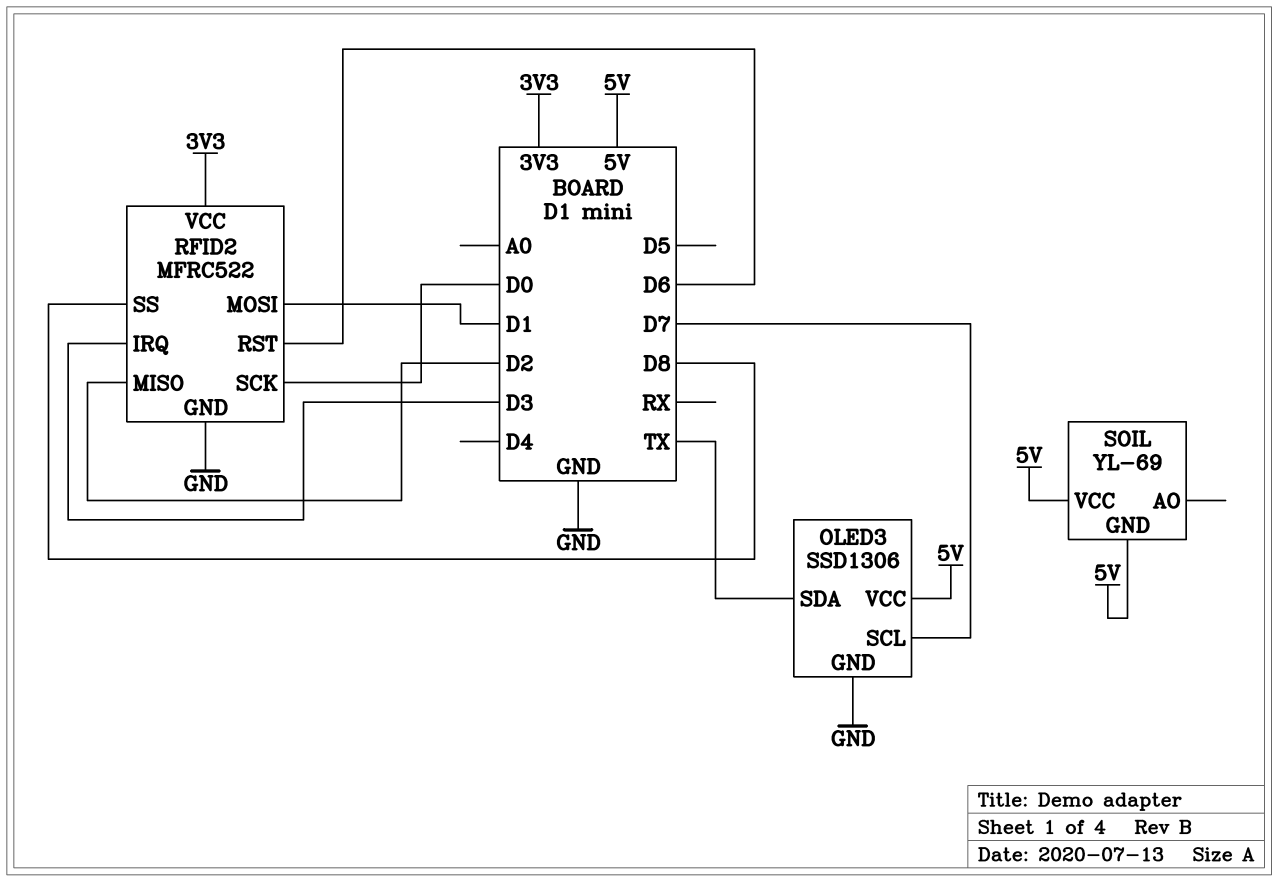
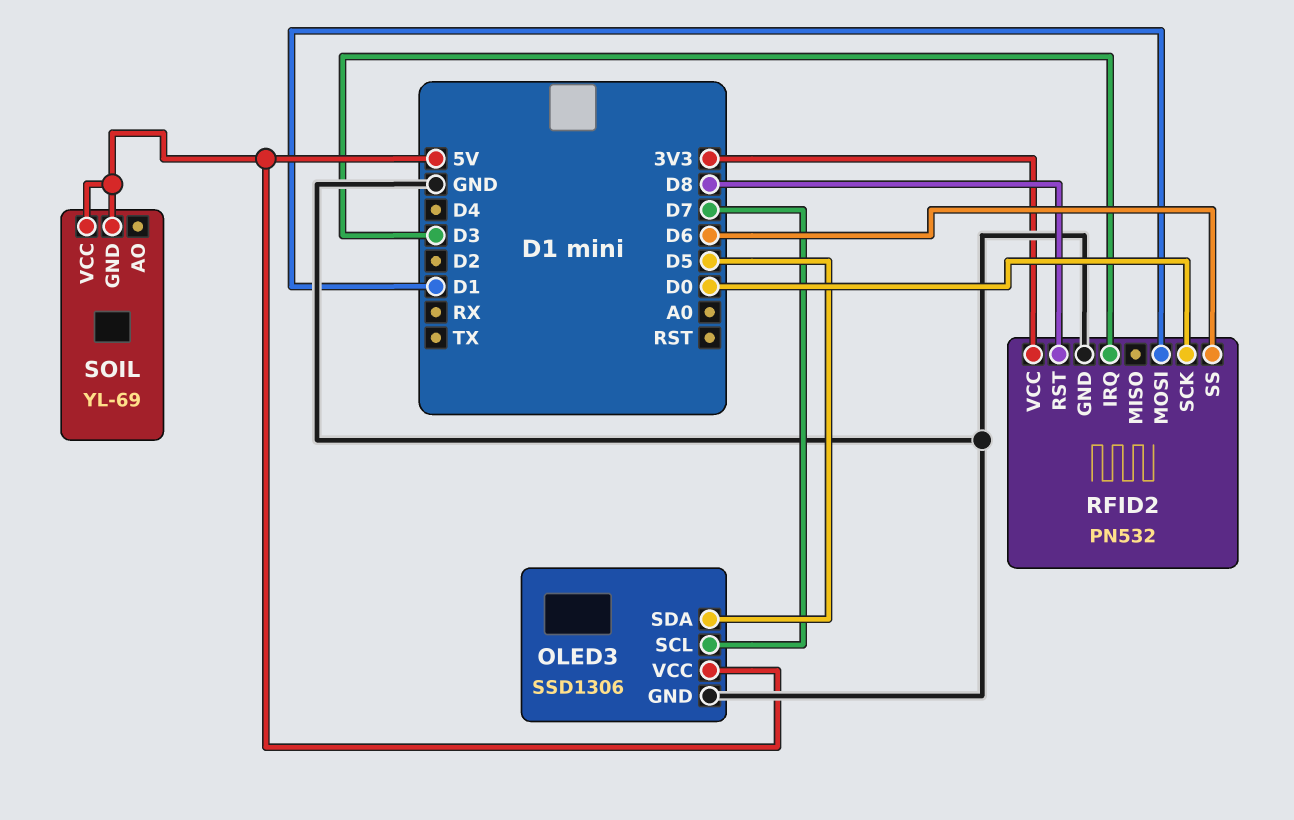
OLED3 pin SDA: TX -> D5
RFID2: MFRC522 -> PN532
RFID2 pin MISO: D2 -> none
RFID2 pin RST: D6 -> D8
RFID2 pin SS: D8 -> D6

